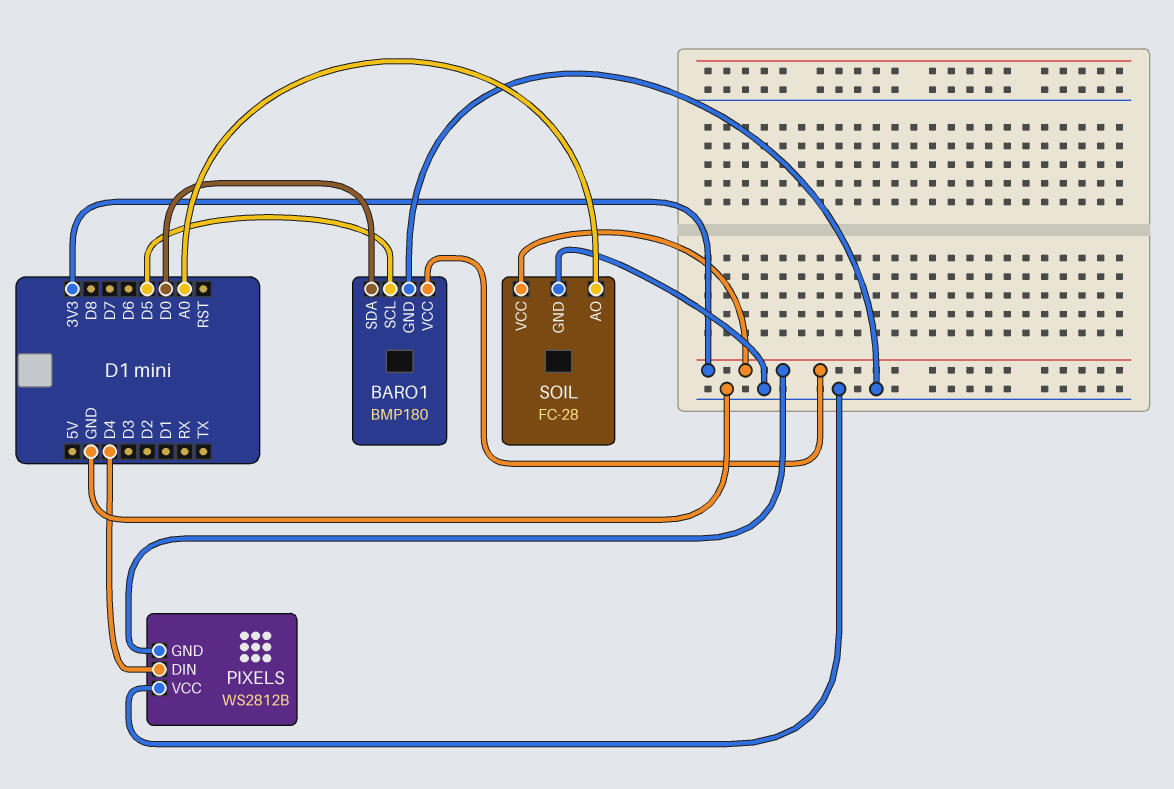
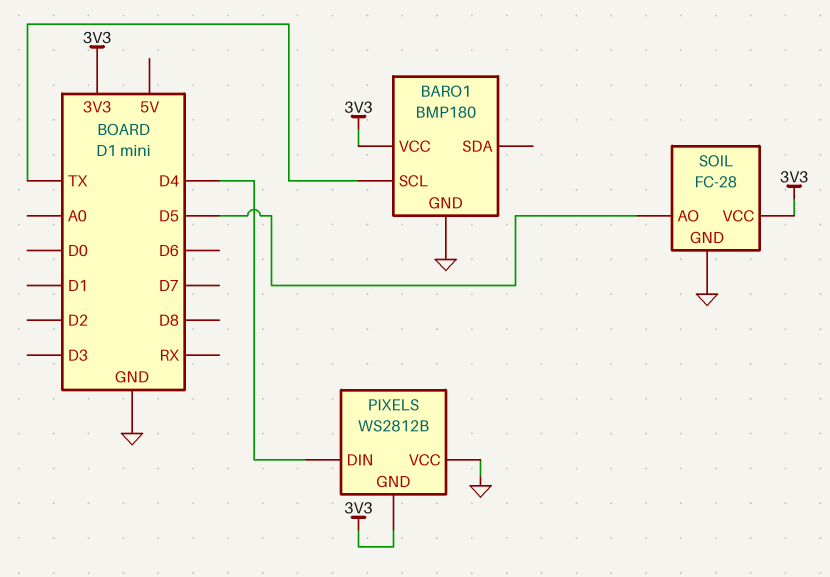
BARO1 pin SCL: D5 -> TX
BARO1 pin SDA: D0 -> none
SOIL pin AO: A0 -> D5

